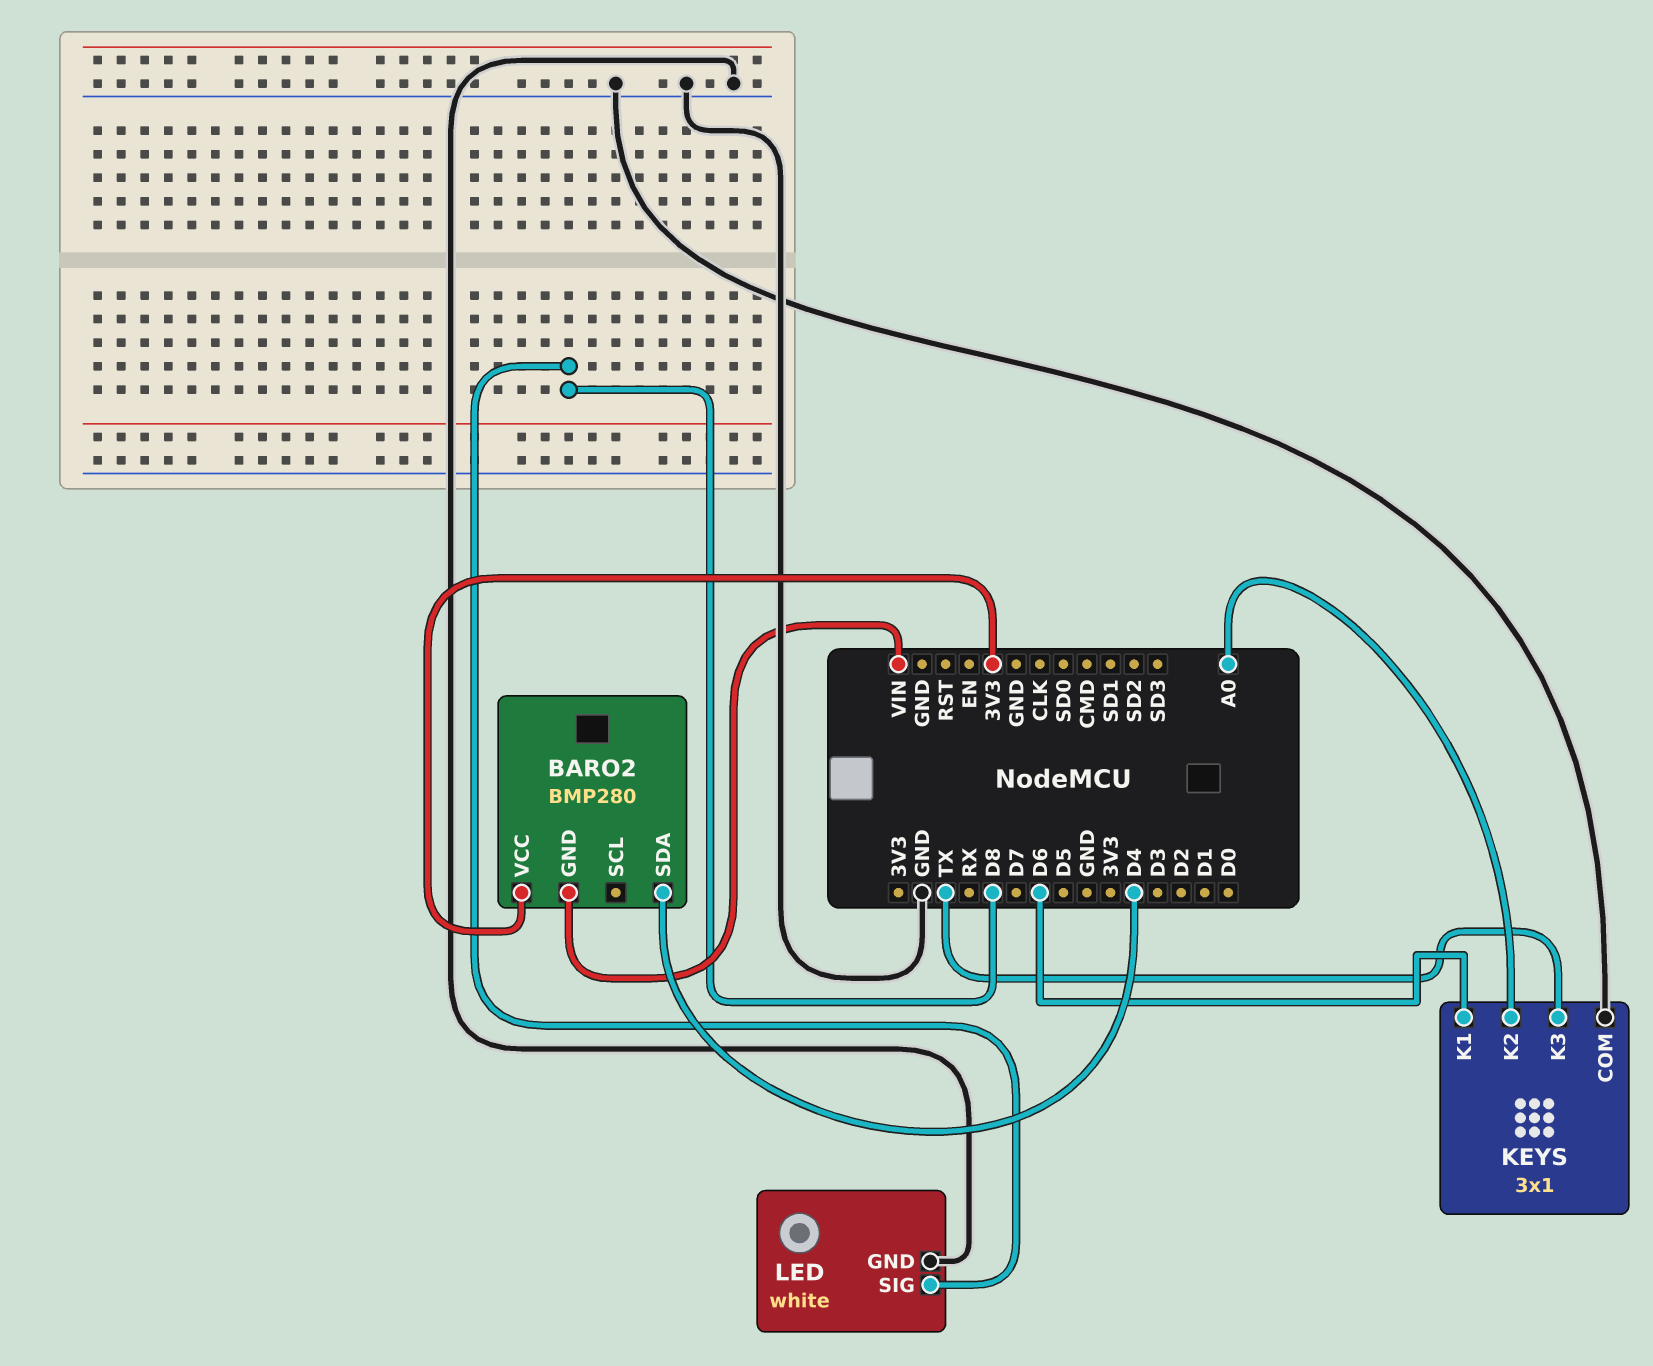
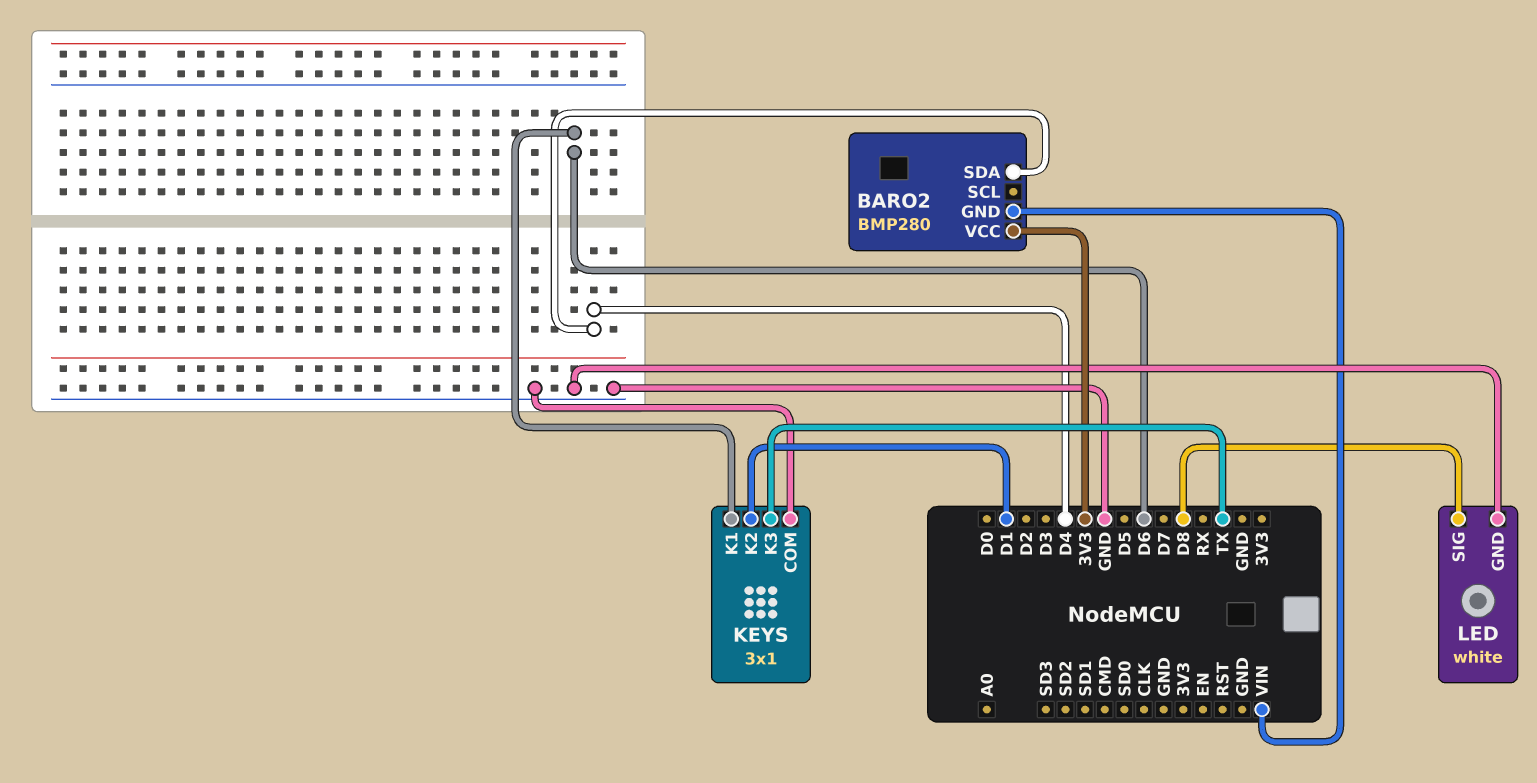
KEYS pin K2: A0 -> D1

